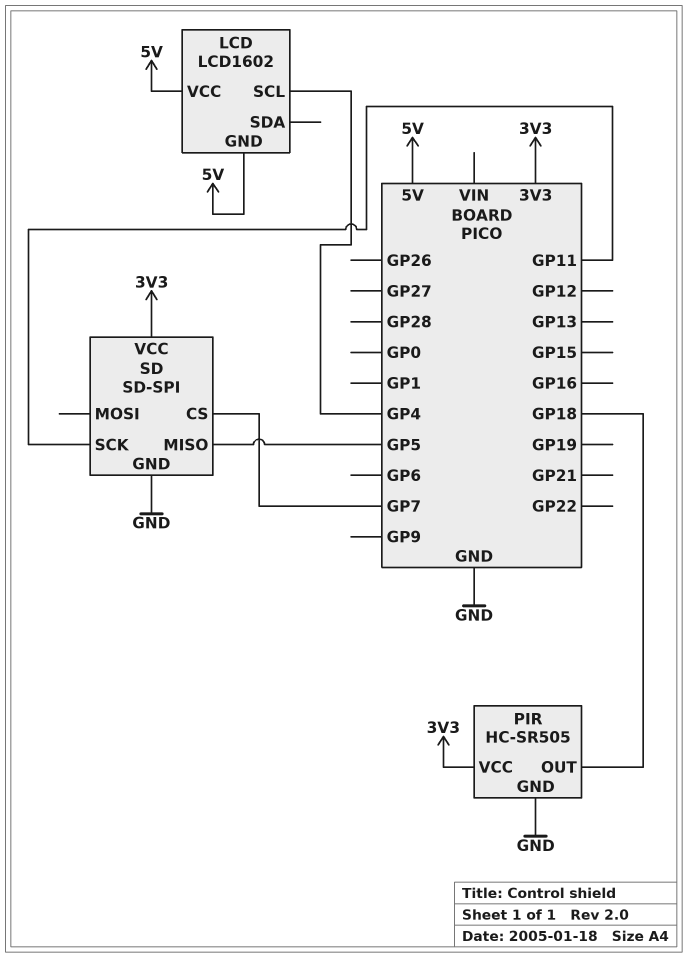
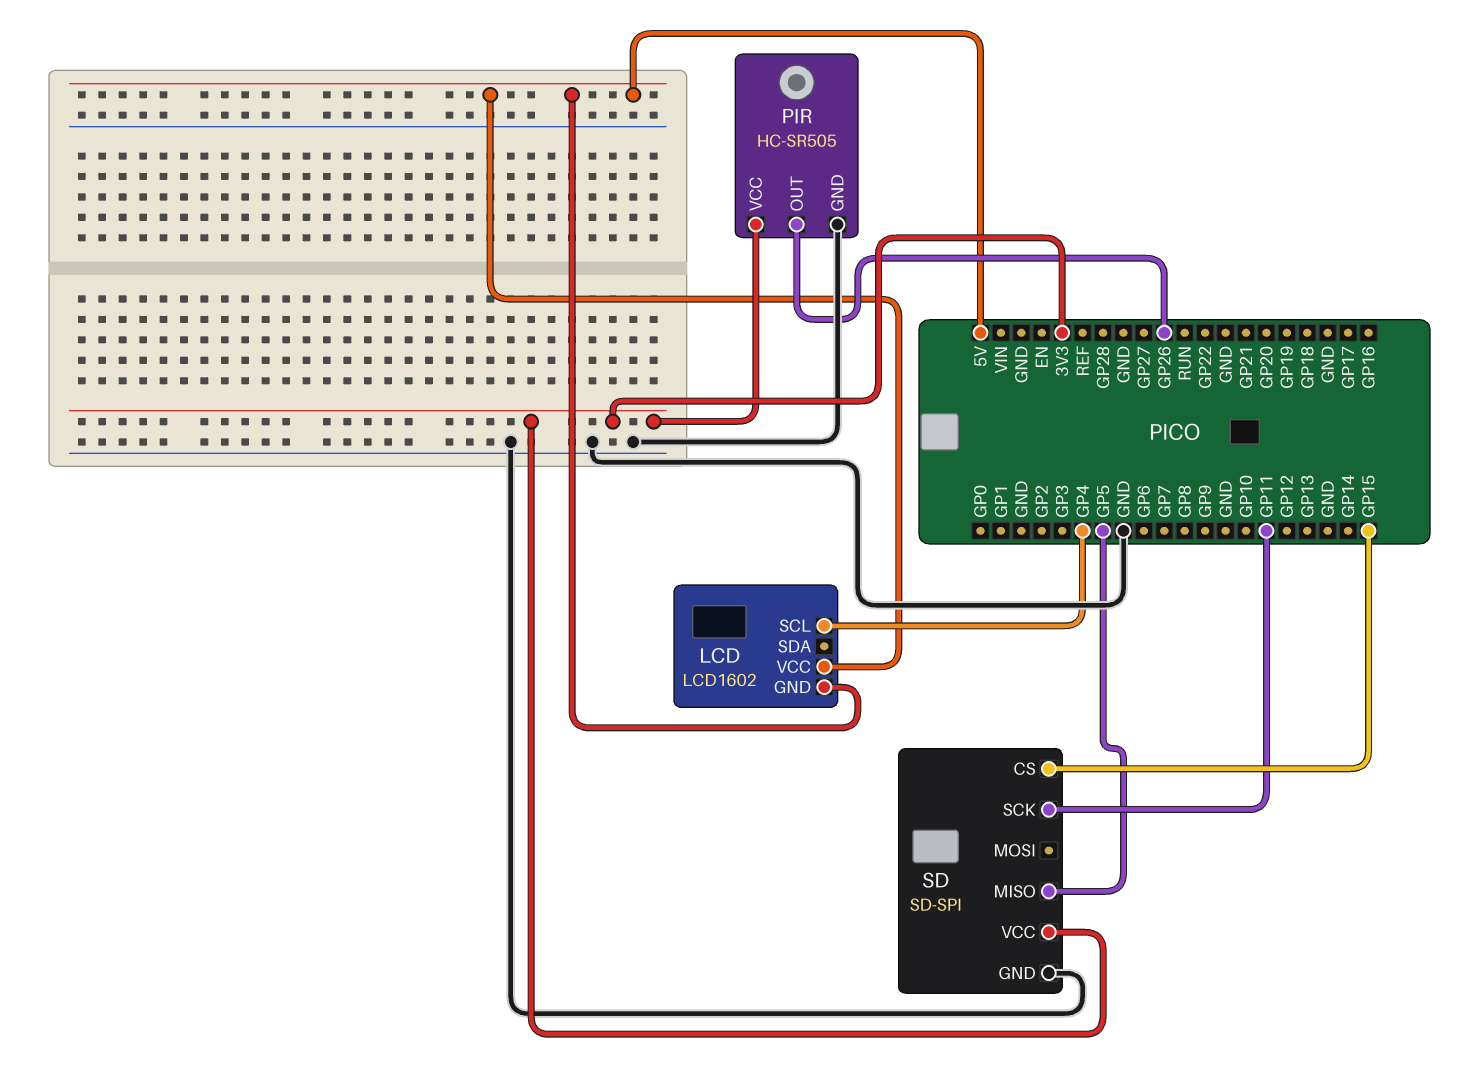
PIR pin OUT: GP18 -> GP26
SD pin CS: GP7 -> GP15

